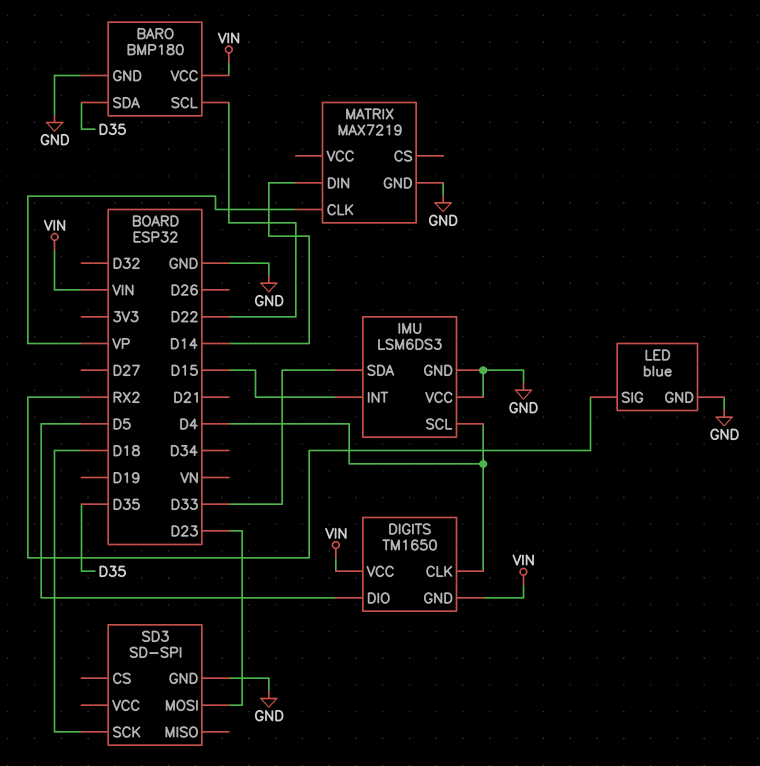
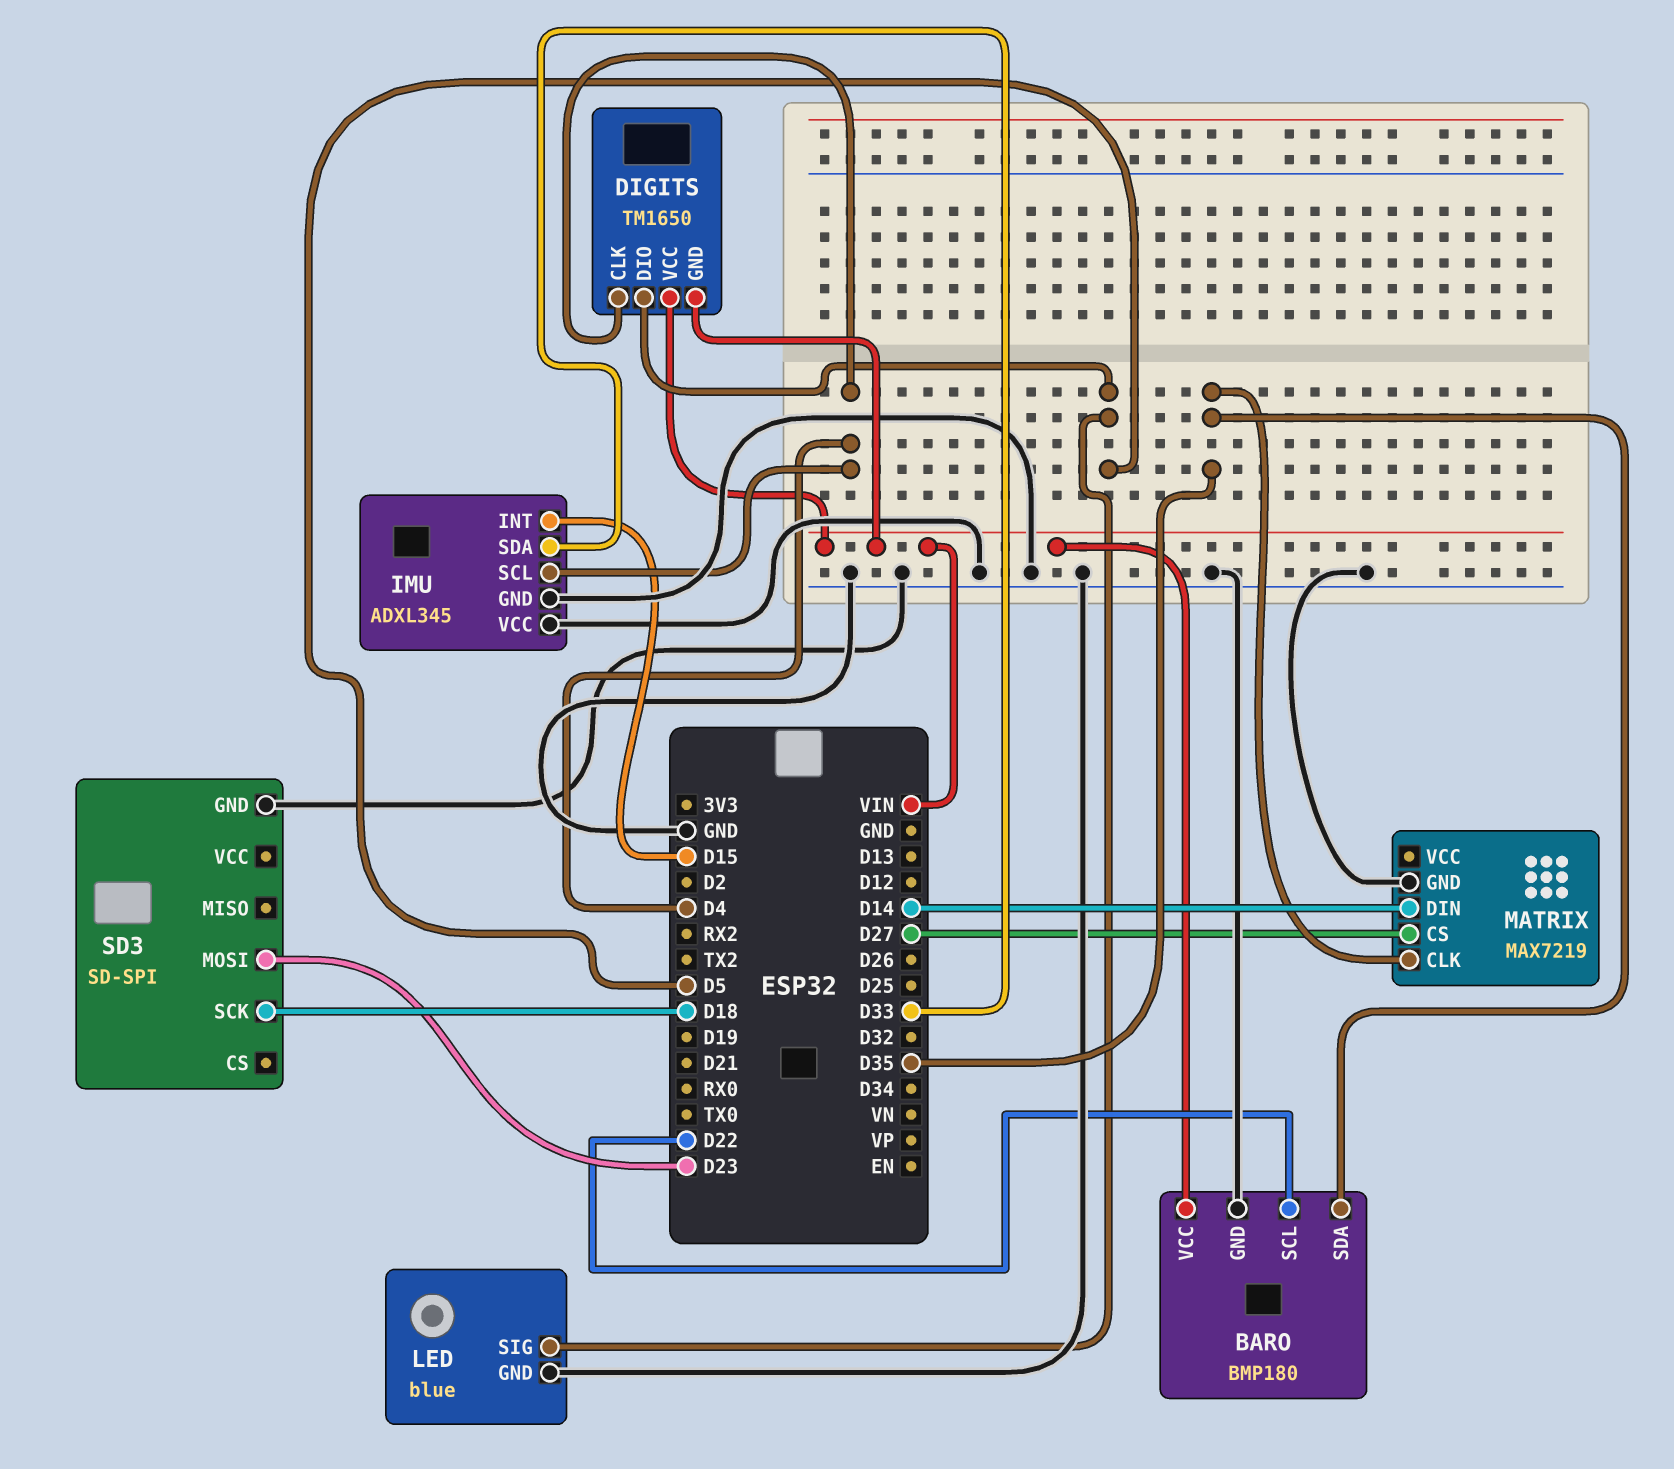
IMU: LSM6DS3 -> ADXL345
LED pin SIG: RX2 -> D5
MATRIX pin CLK: VP -> D35
MATRIX pin CS: none -> D27

